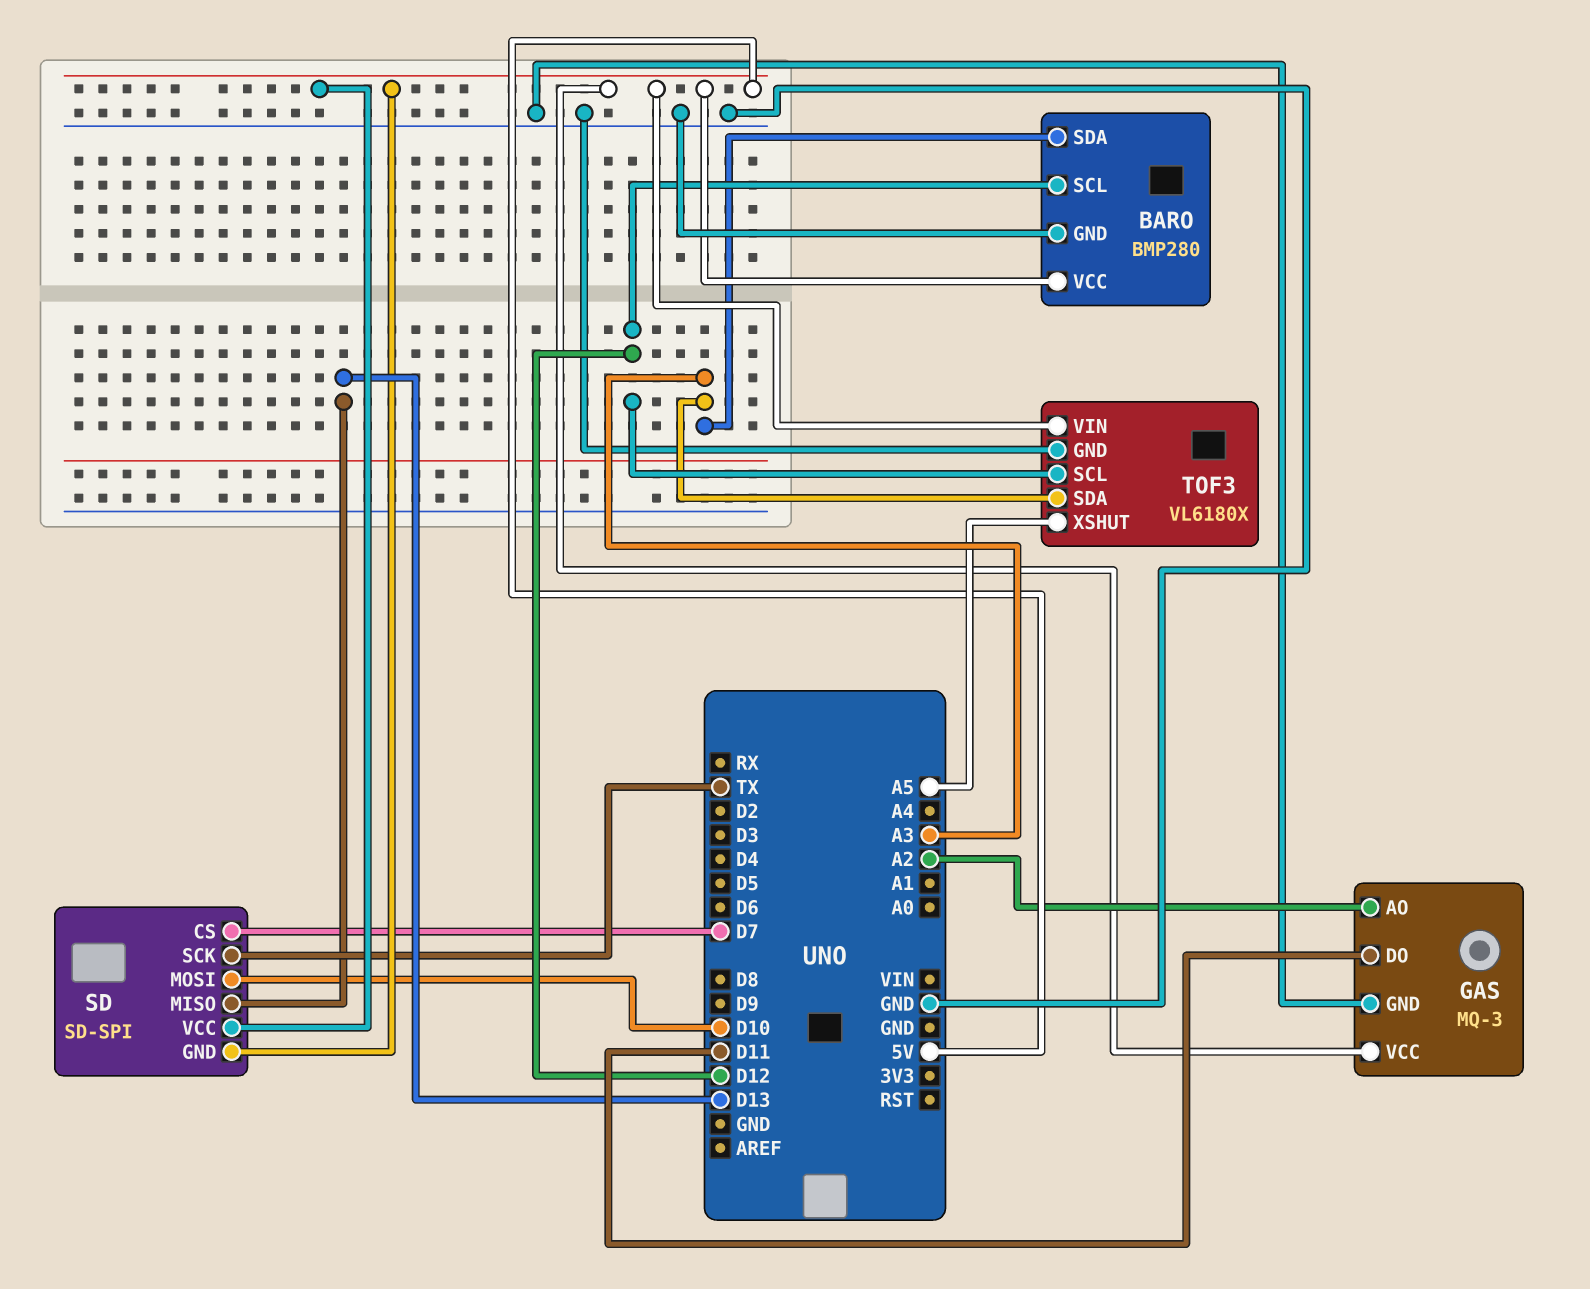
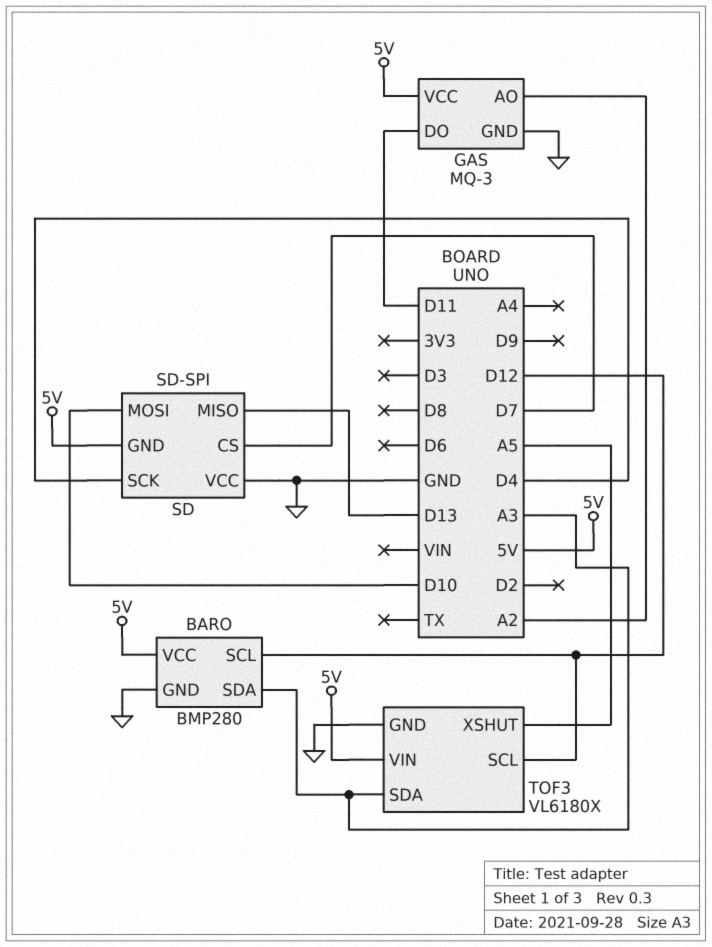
SD pin SCK: TX -> D4
SD pin VCC: 5V -> GND

